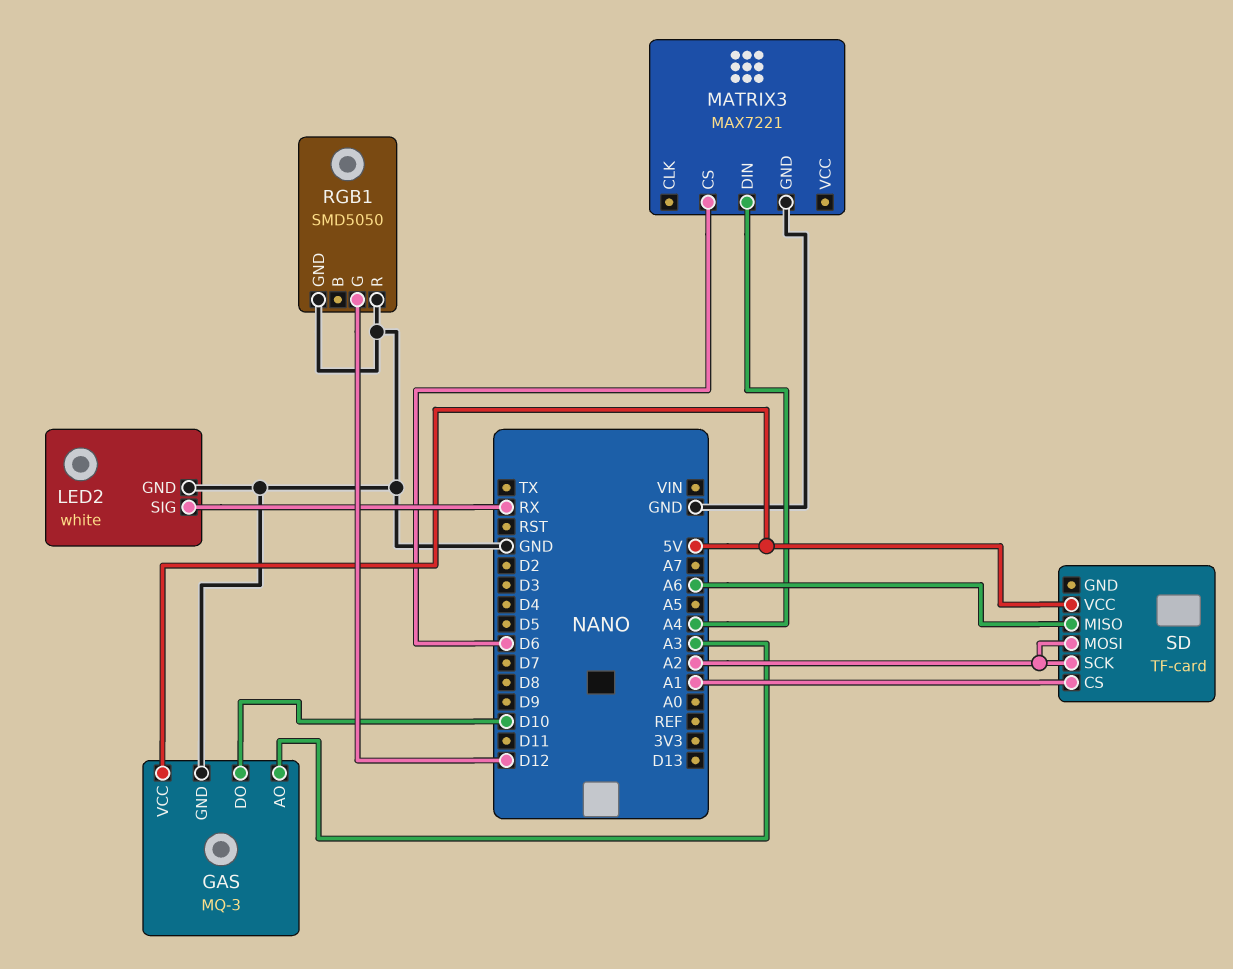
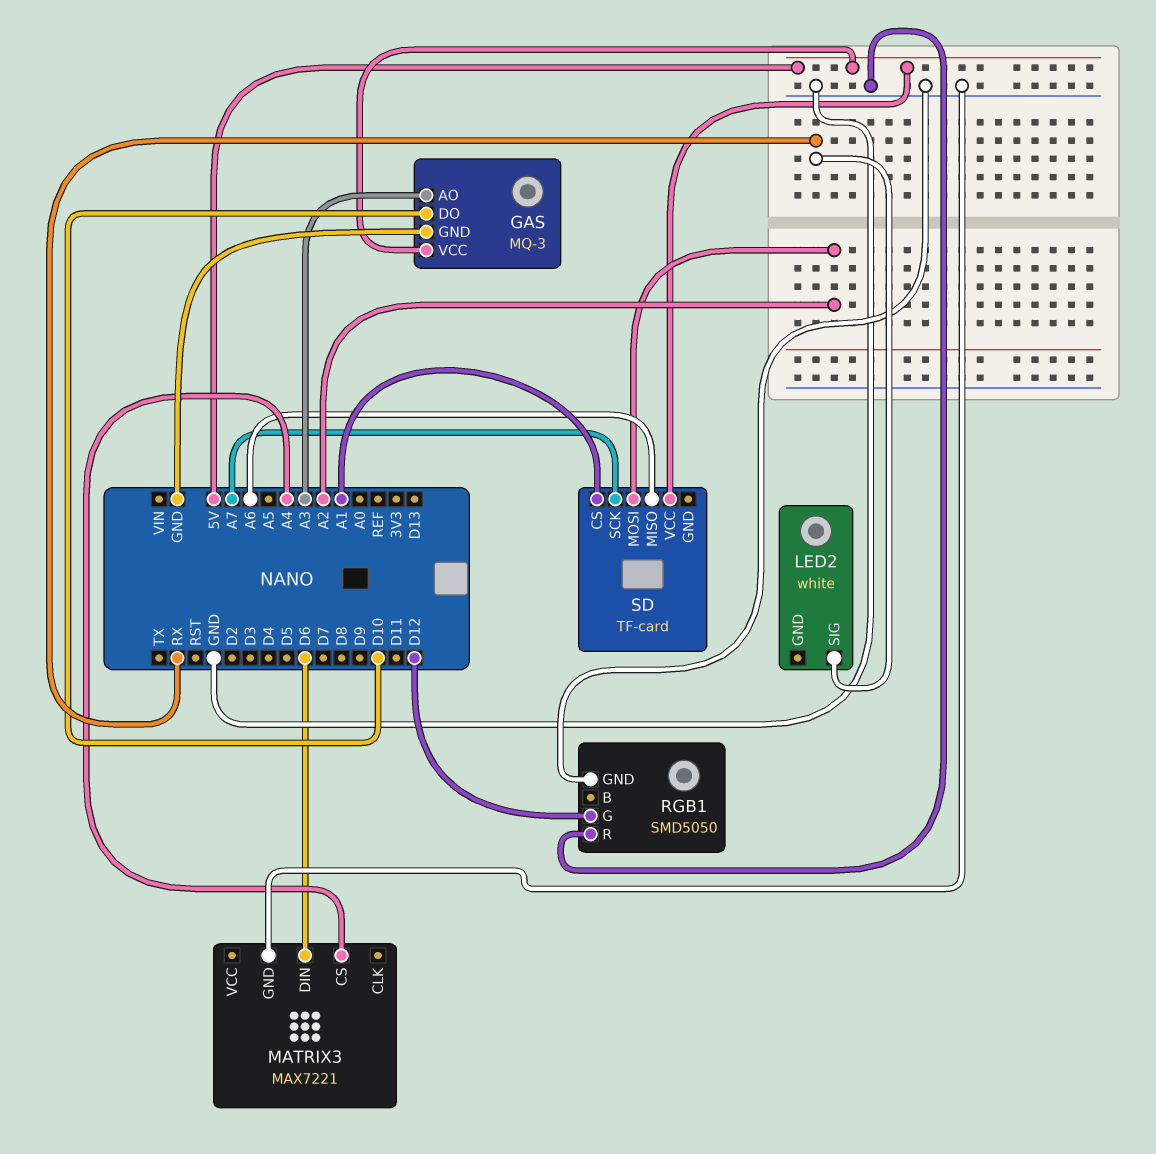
LED2 pin GND: GND -> none
MATRIX3 pin CS: D6 -> A4
MATRIX3 pin DIN: A4 -> D6
SD pin SCK: A2 -> A7

